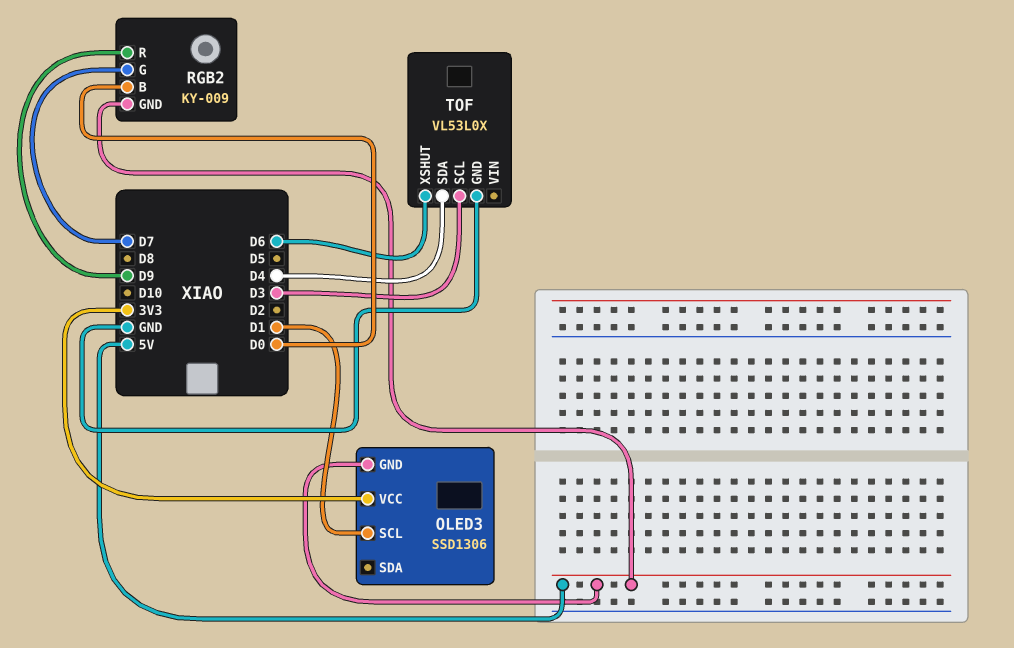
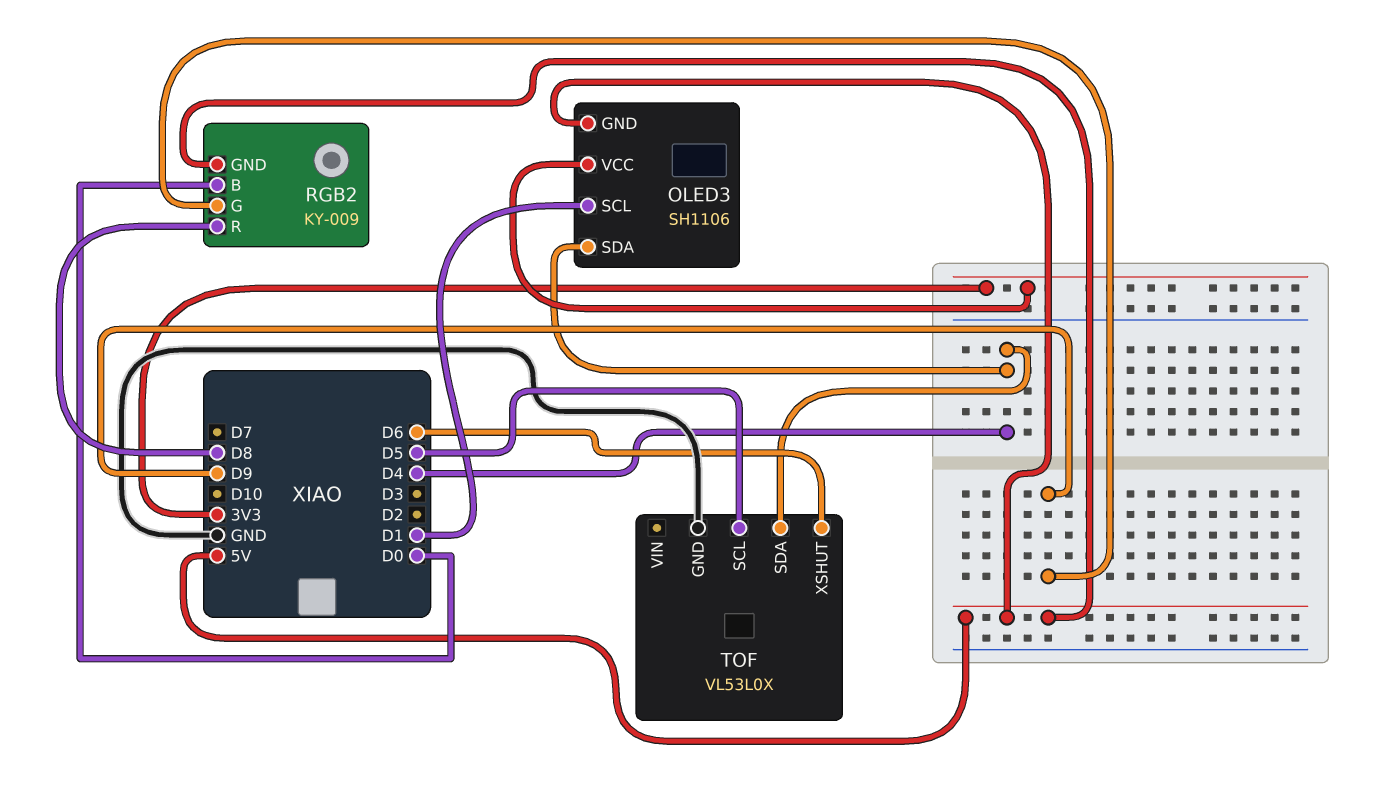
OLED3: SSD1306 -> SH1106
OLED3 pin SDA: none -> D4
RGB2 pin G: D7 -> D9
RGB2 pin R: D9 -> D8
TOF pin SCL: D3 -> D5

